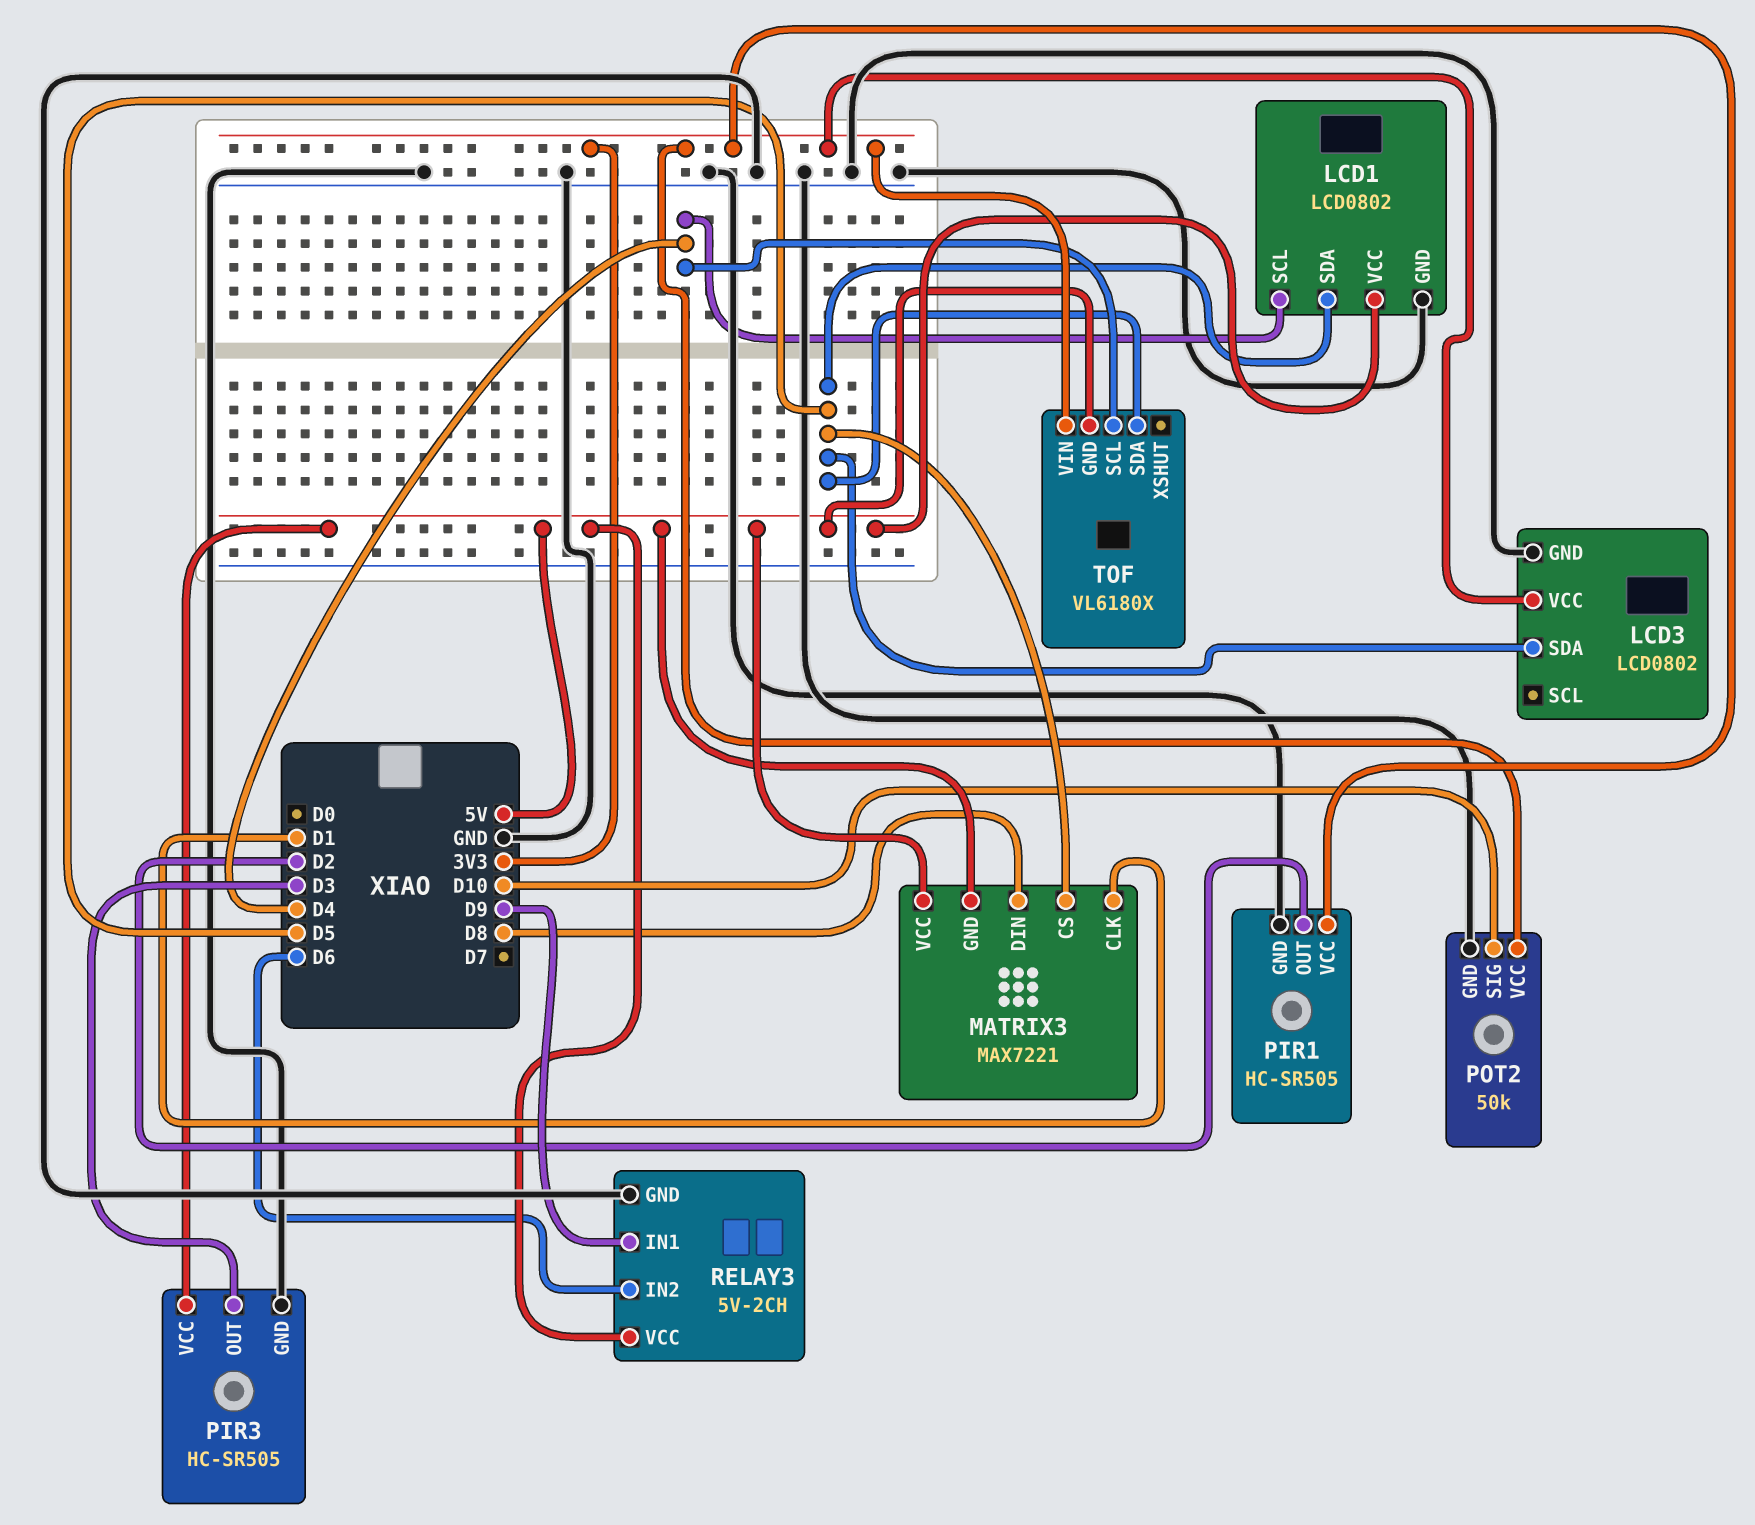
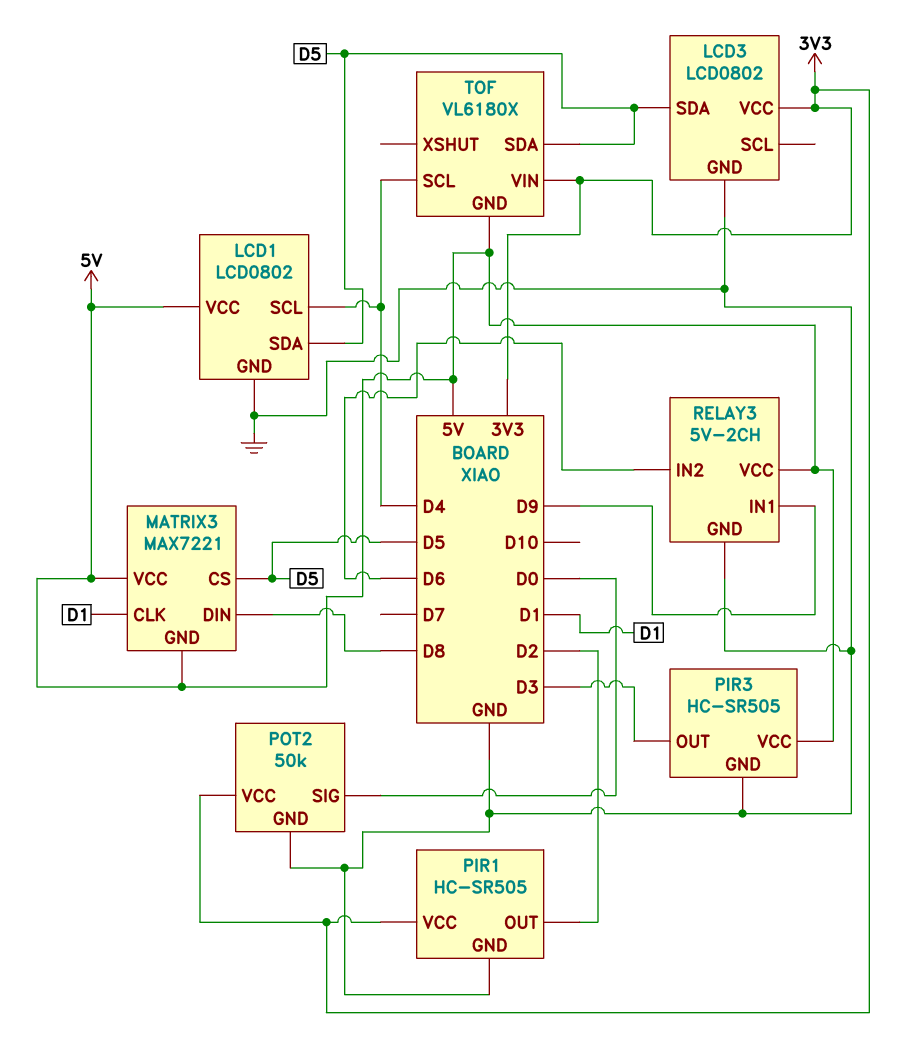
POT2 pin SIG: D10 -> D0

